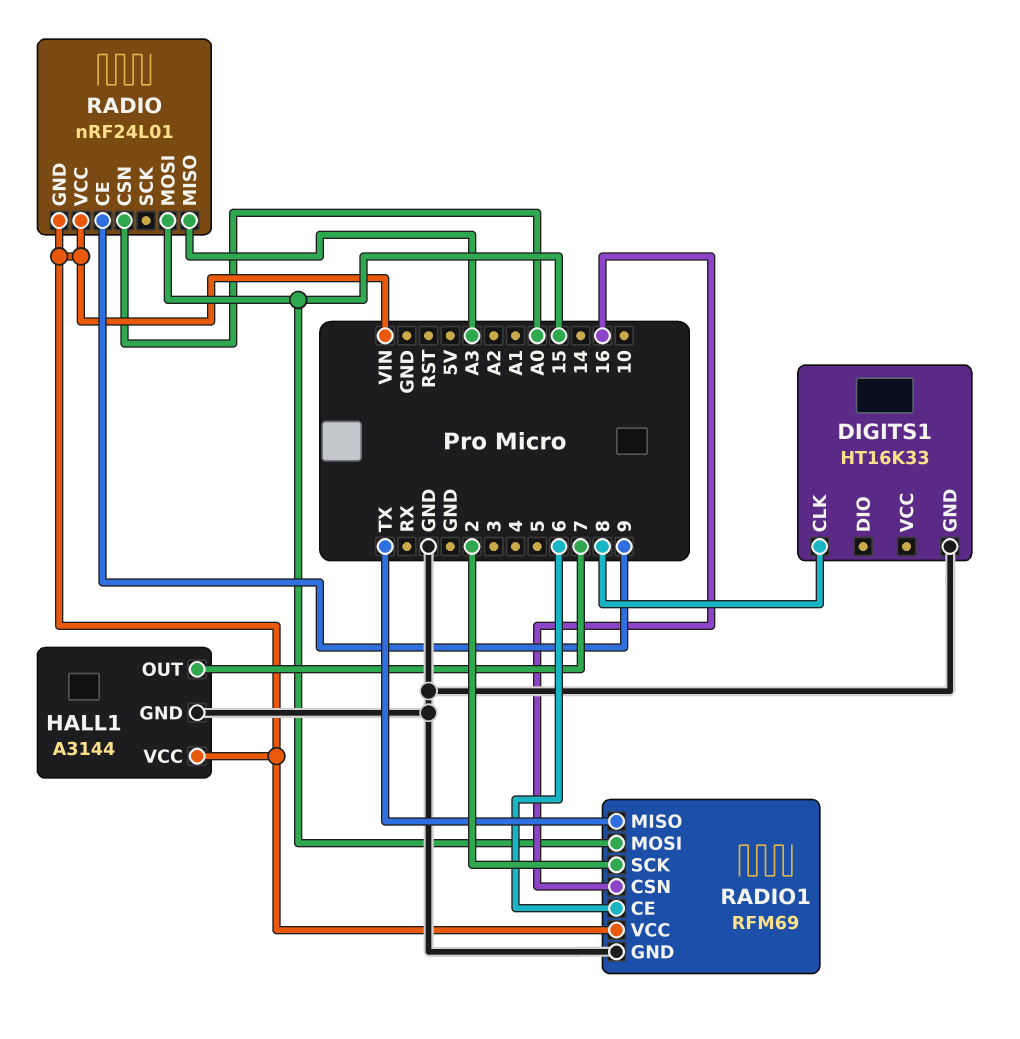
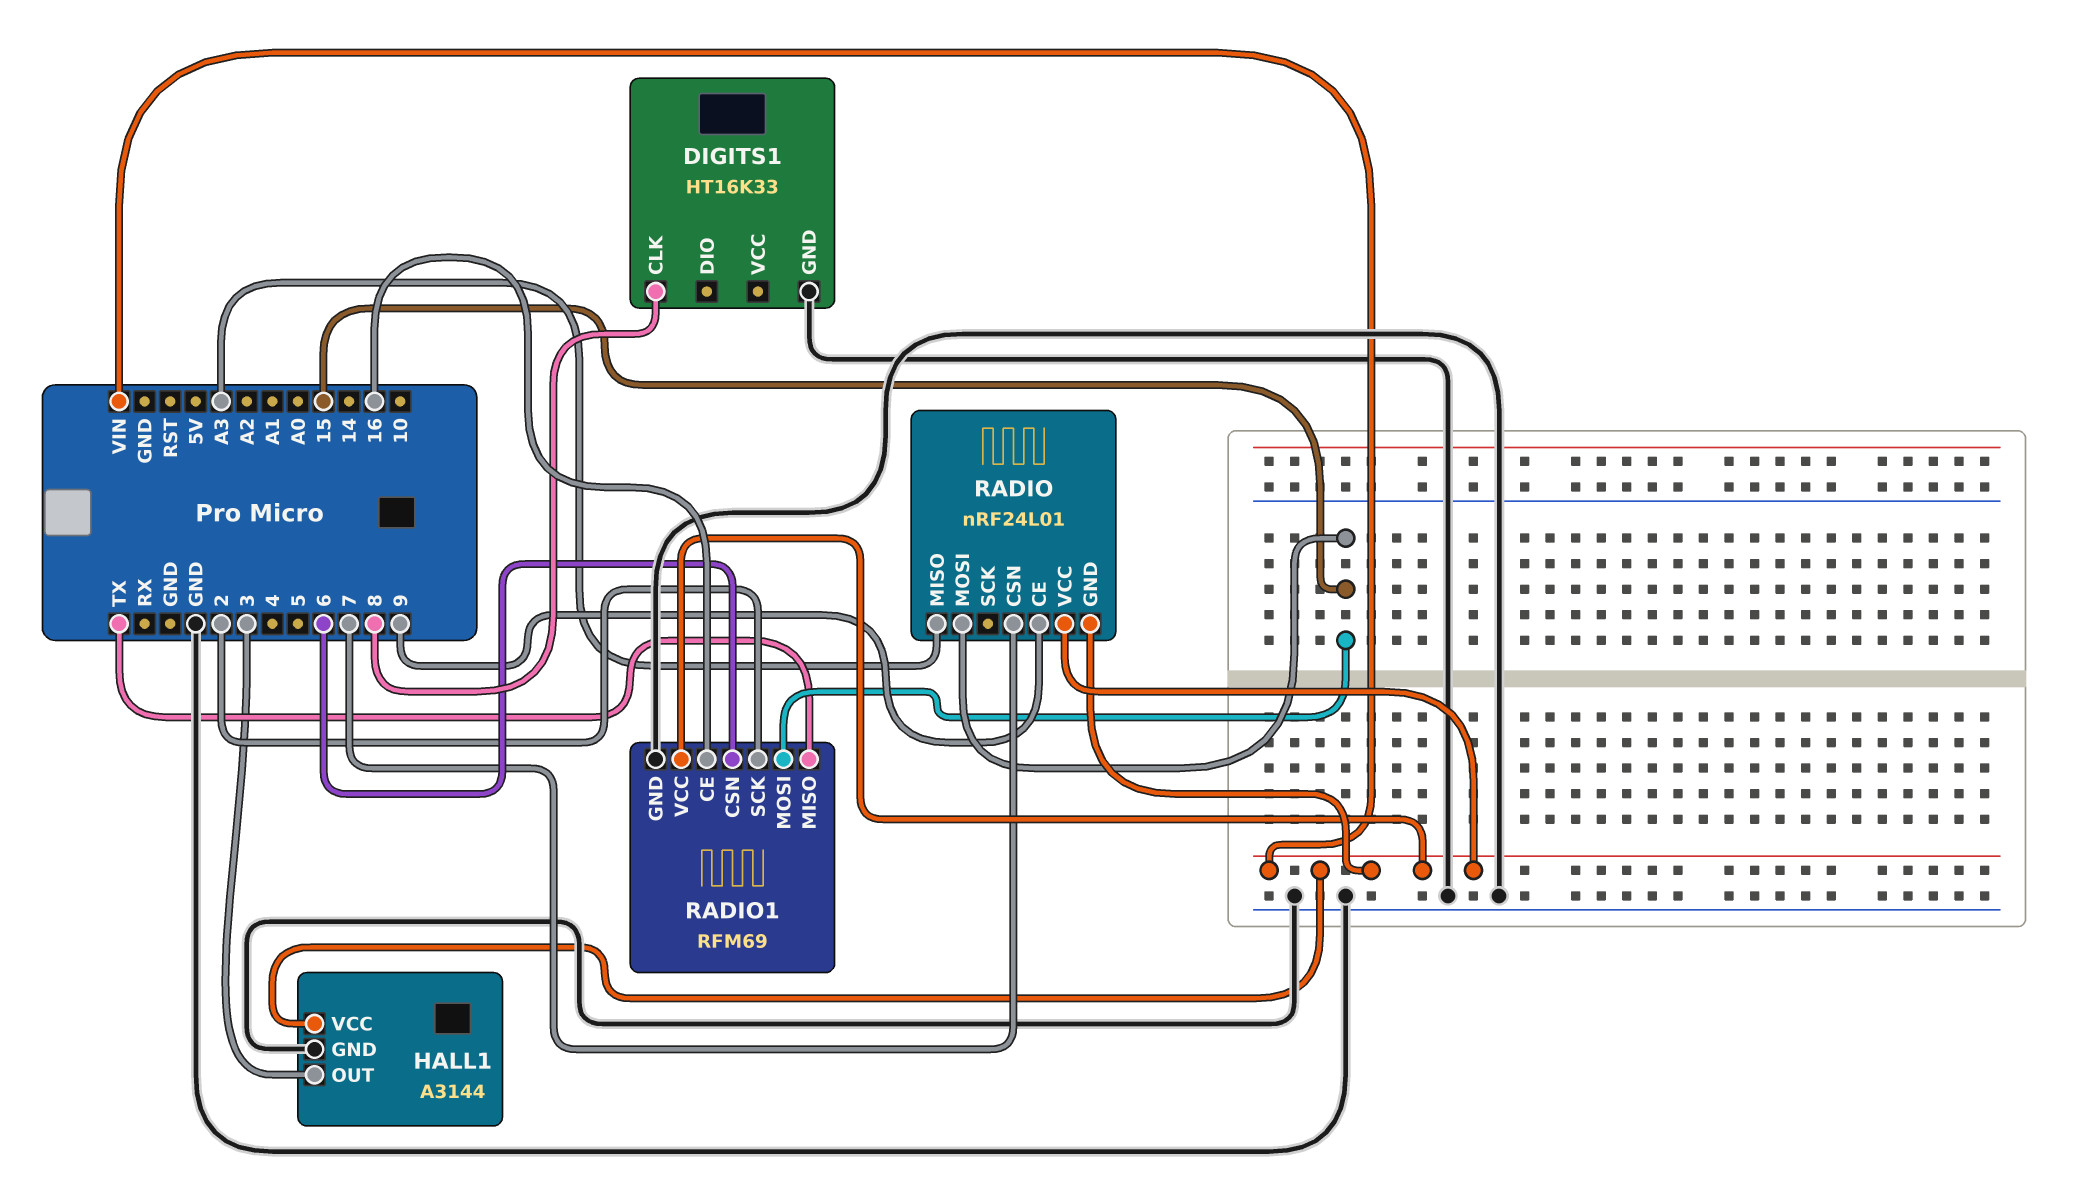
HALL1 pin OUT: 7 -> 3
RADIO pin CSN: A0 -> 7
RADIO1 pin CE: 6 -> 16
RADIO1 pin CSN: 16 -> 6

